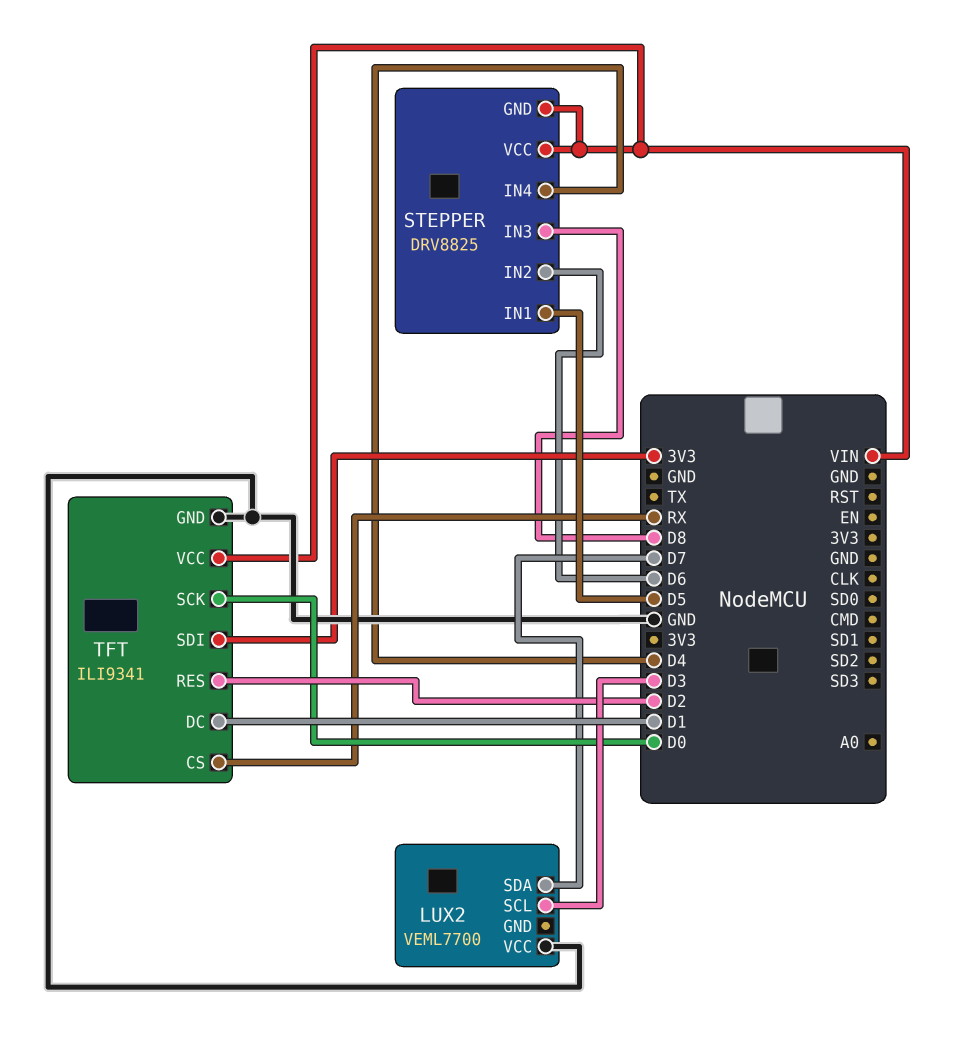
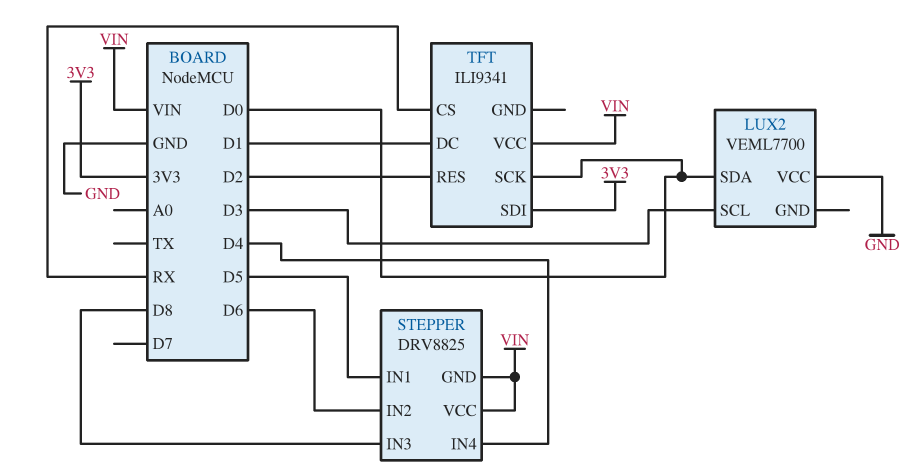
LUX2 pin SDA: D7 -> D0
TFT pin GND: GND -> none

